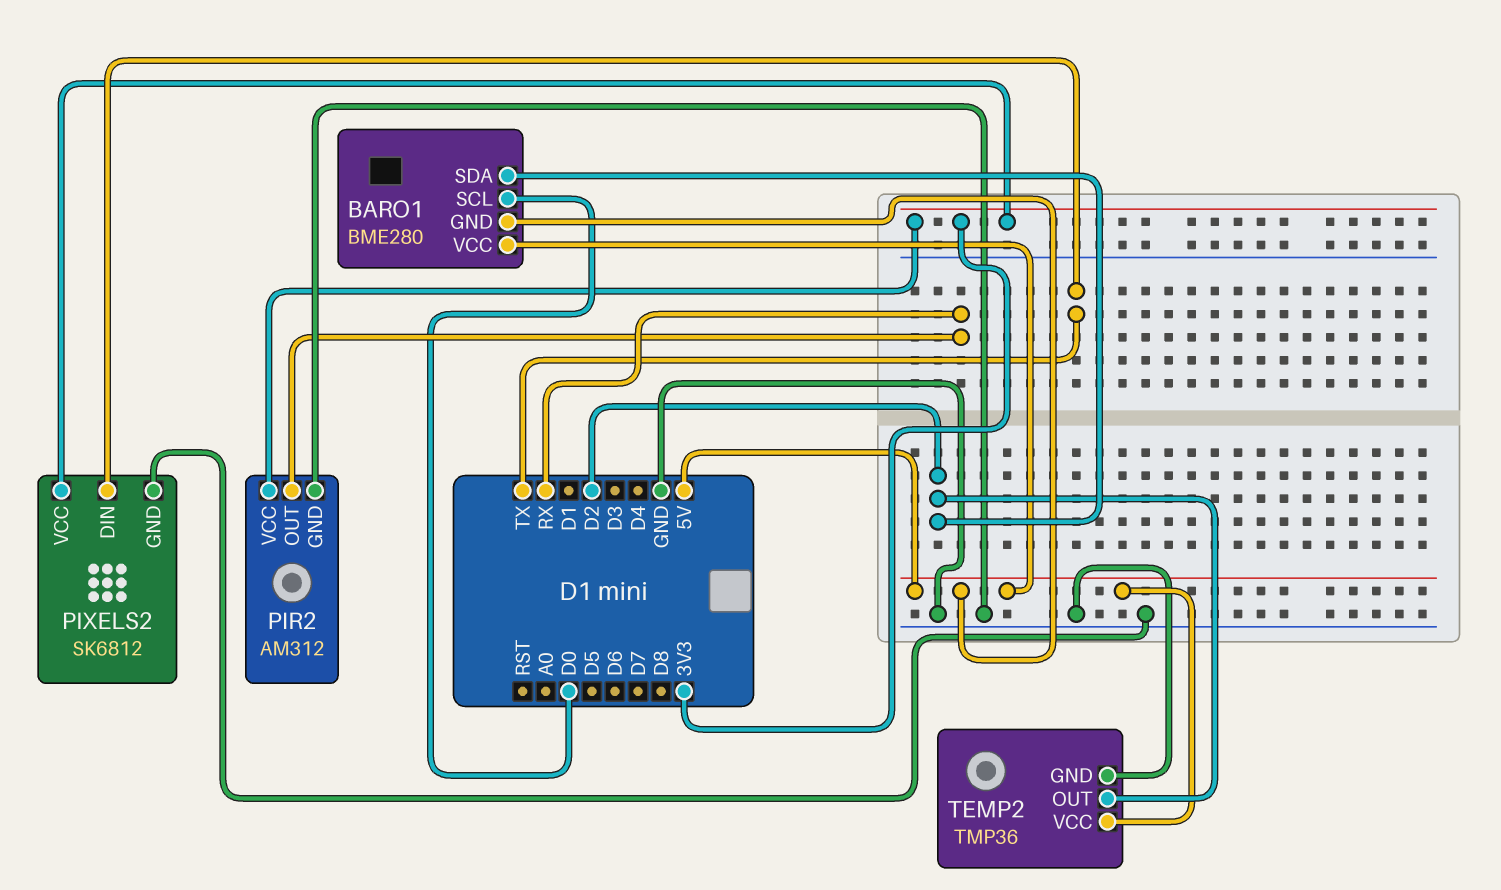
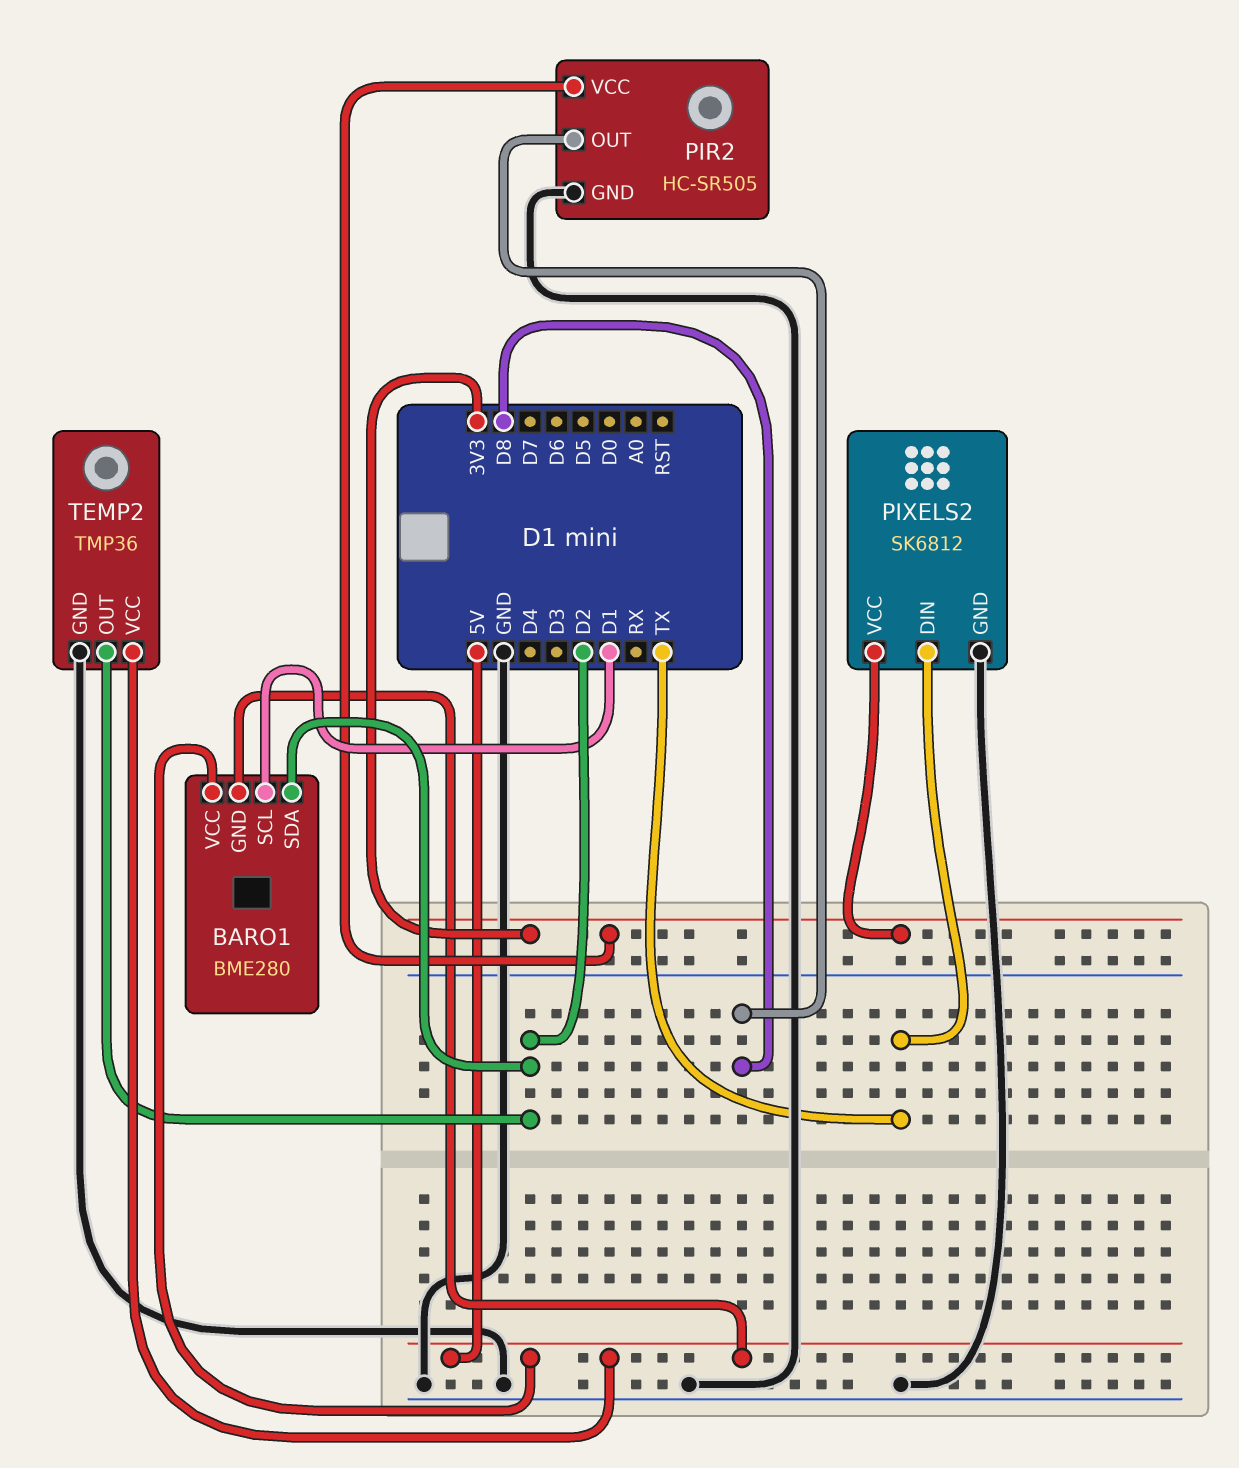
BARO1 pin SCL: D0 -> D1
PIR2: AM312 -> HC-SR505
PIR2 pin OUT: RX -> D8

